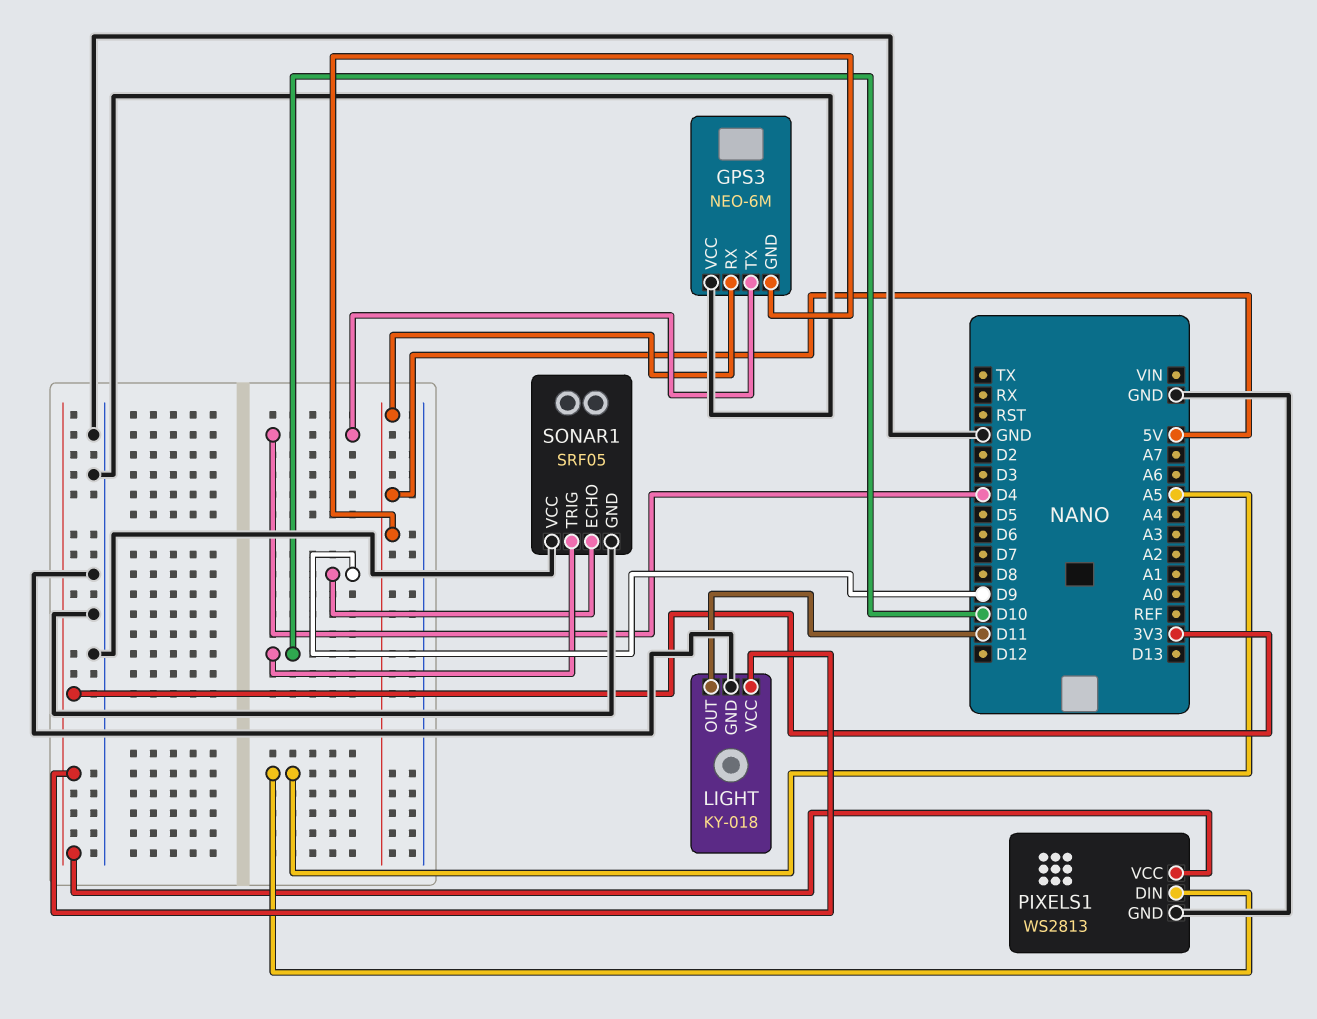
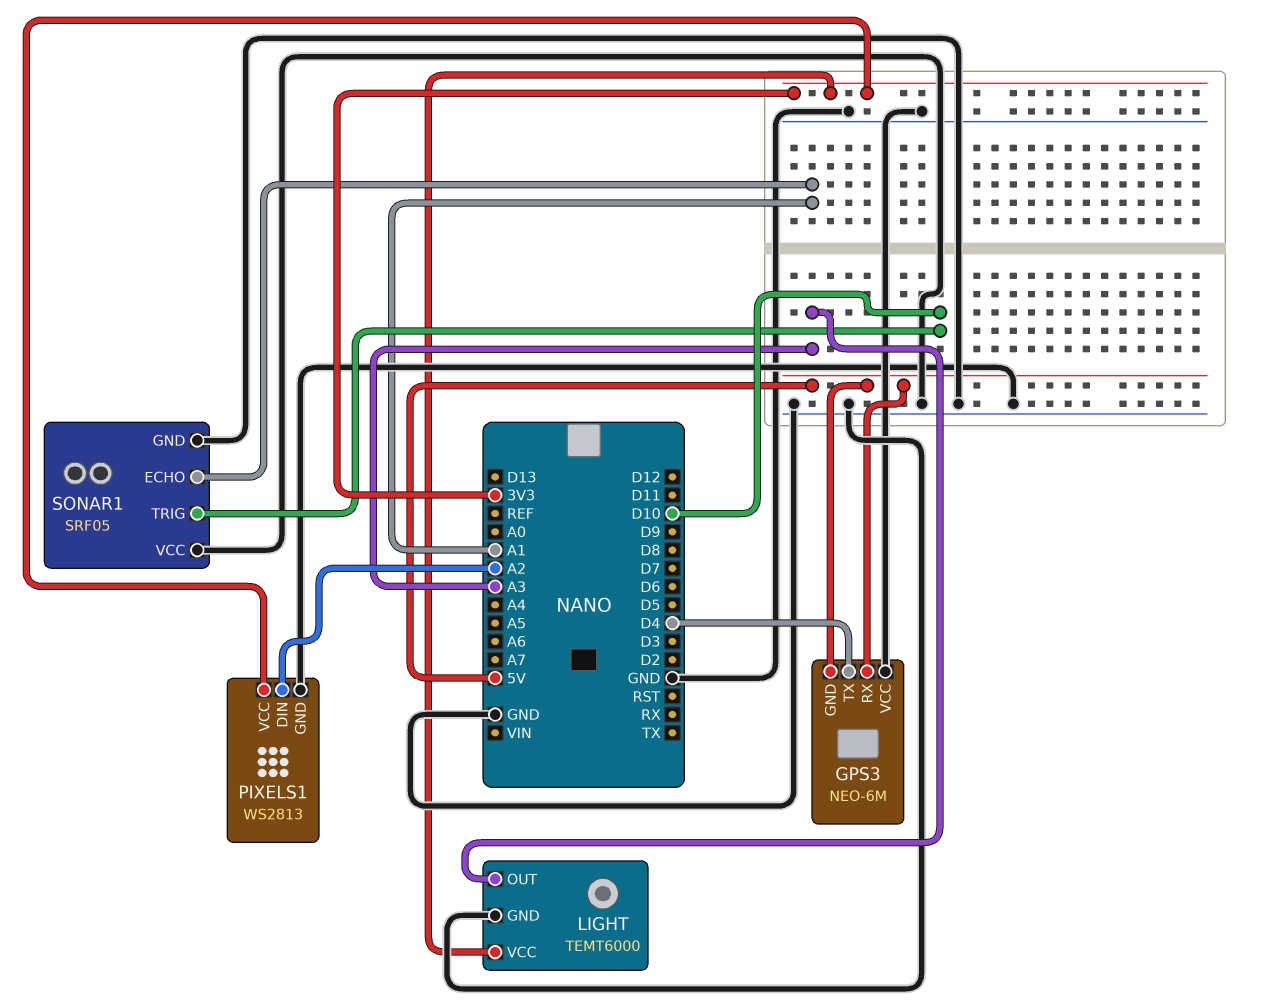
LIGHT: KY-018 -> TEMT6000
LIGHT pin OUT: D11 -> A3
PIXELS1 pin DIN: A5 -> A2
SONAR1 pin ECHO: D9 -> A1

